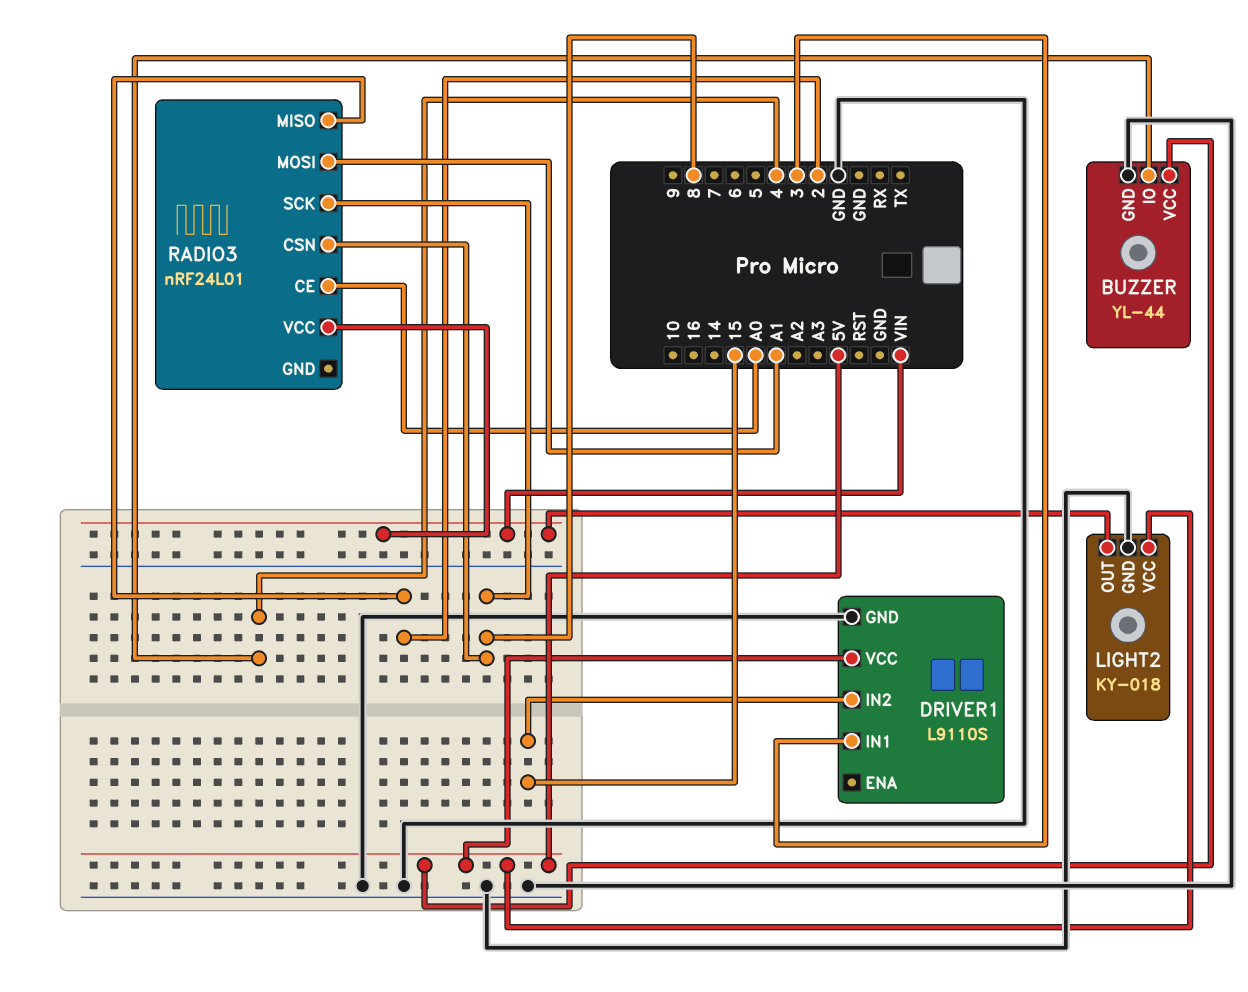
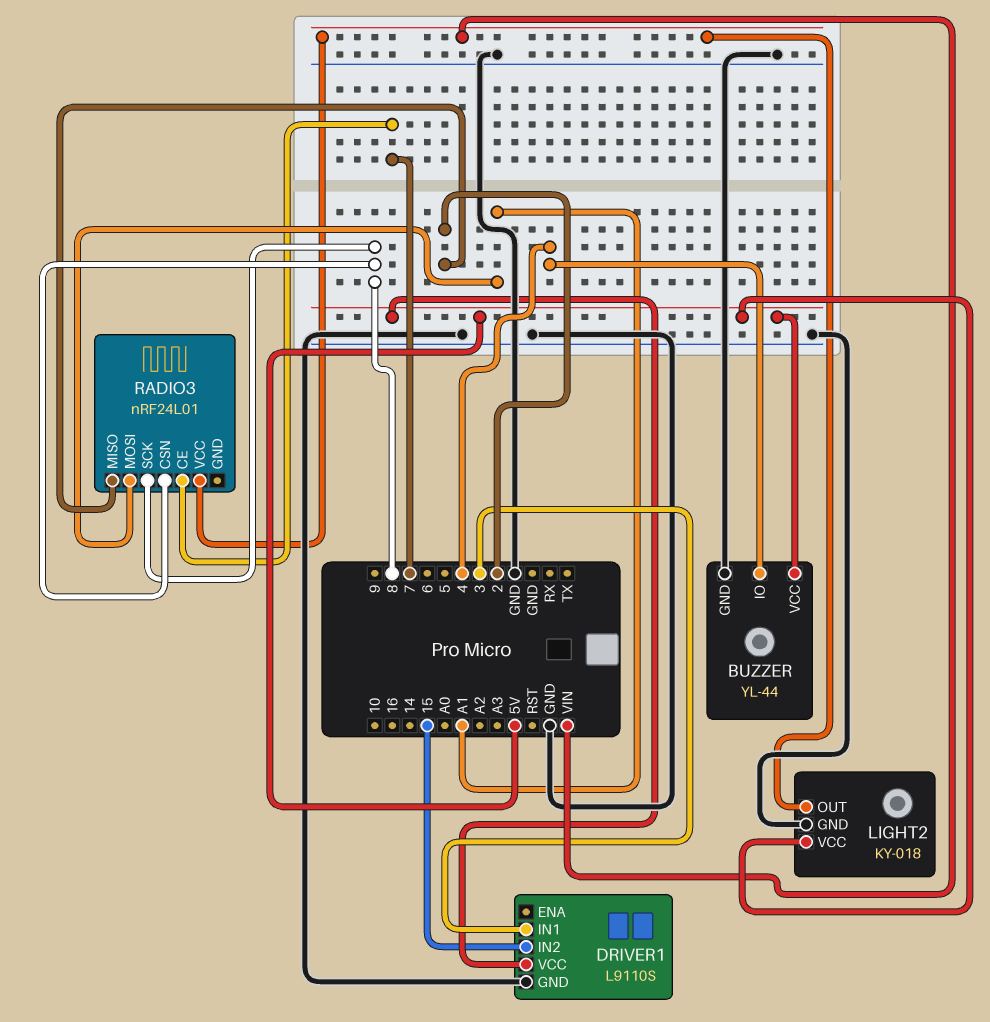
RADIO3 pin CE: A0 -> 7

